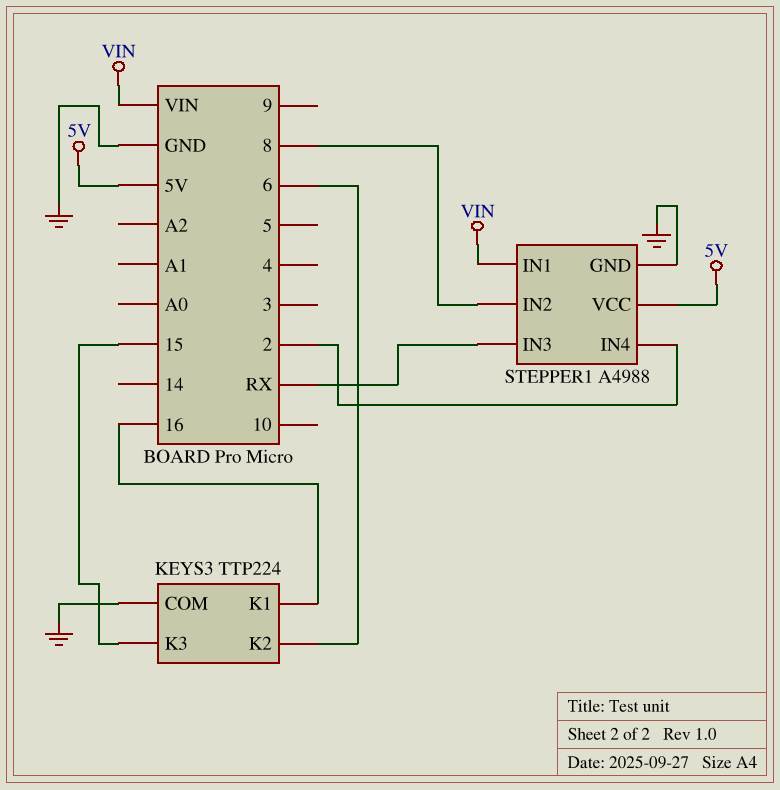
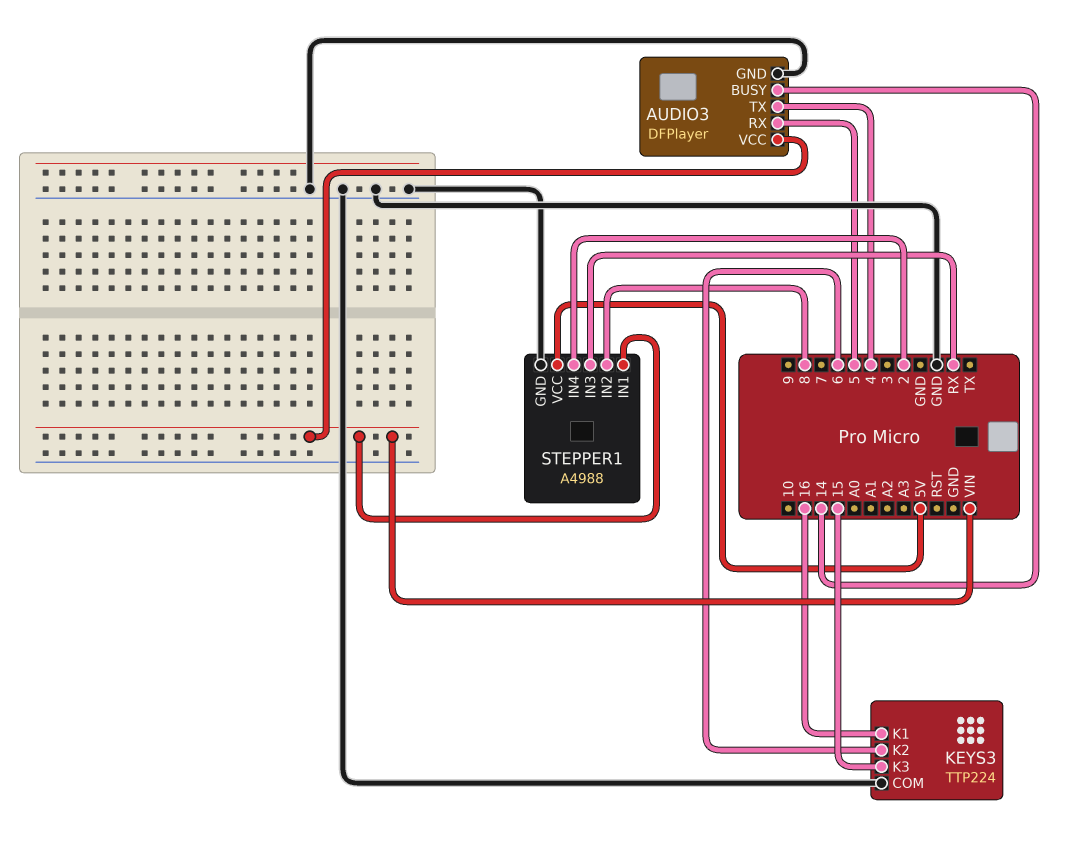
AUDIO3: none -> DFPlayer
AUDIO3 pin BUSY: none -> 14
AUDIO3 pin GND: none -> GND
AUDIO3 pin RX: none -> 5
AUDIO3 pin TX: none -> 4
AUDIO3 pin VCC: none -> VIN

